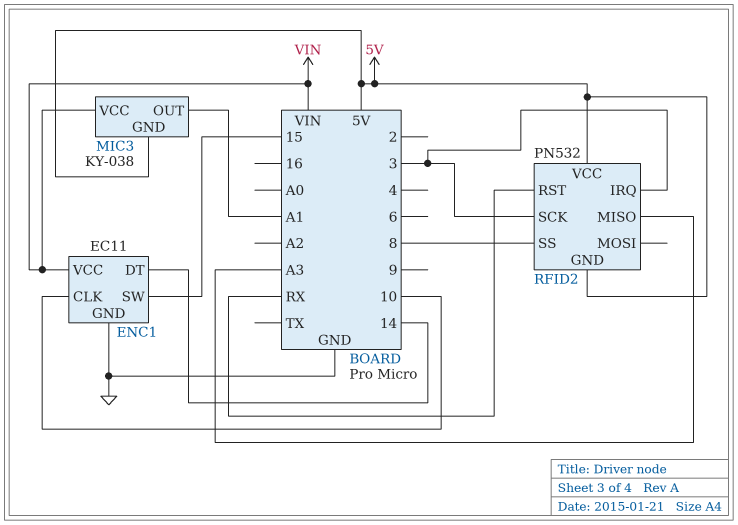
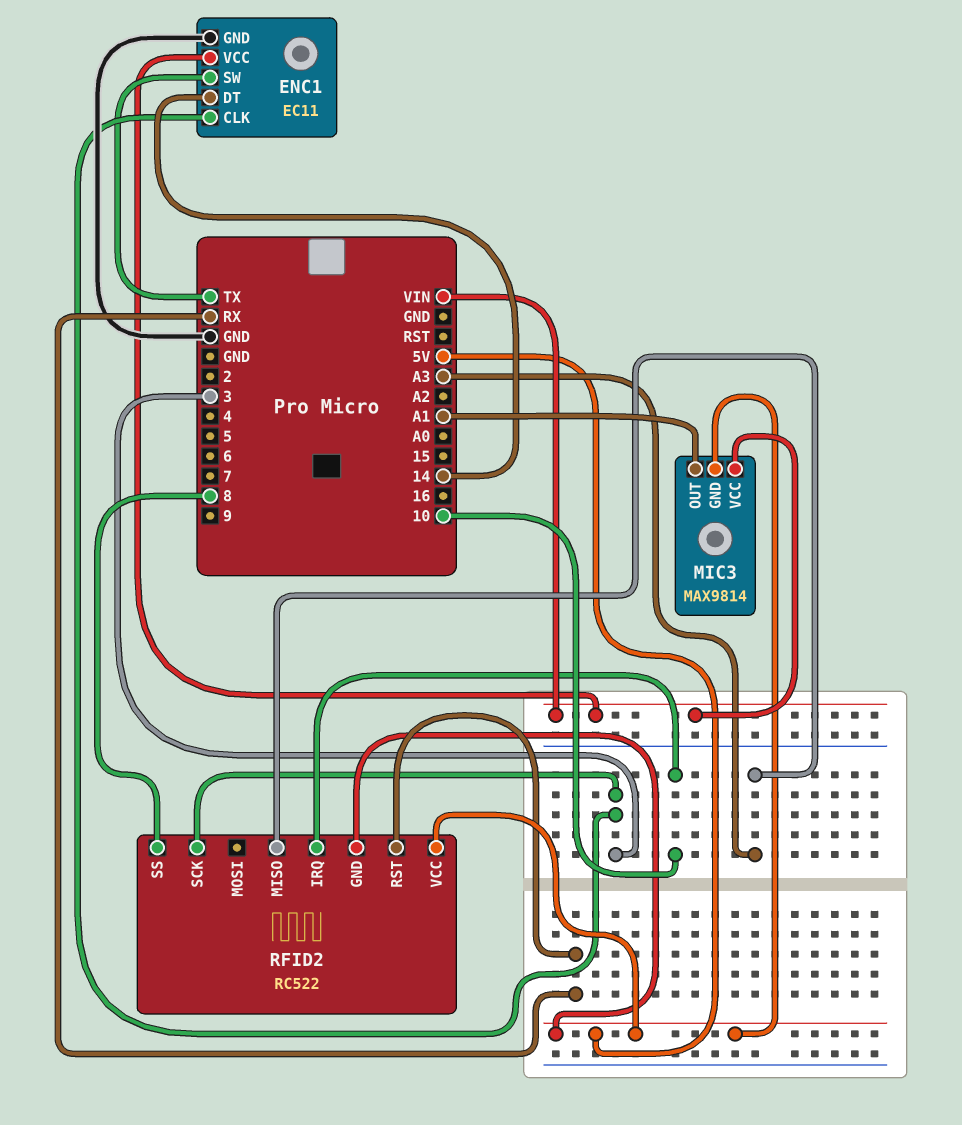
ENC1 pin CLK: 10 -> 3
ENC1 pin SW: 15 -> TX
MIC3: KY-038 -> MAX9814
RFID2: PN532 -> RC522
RFID2 pin IRQ: 3 -> 10

